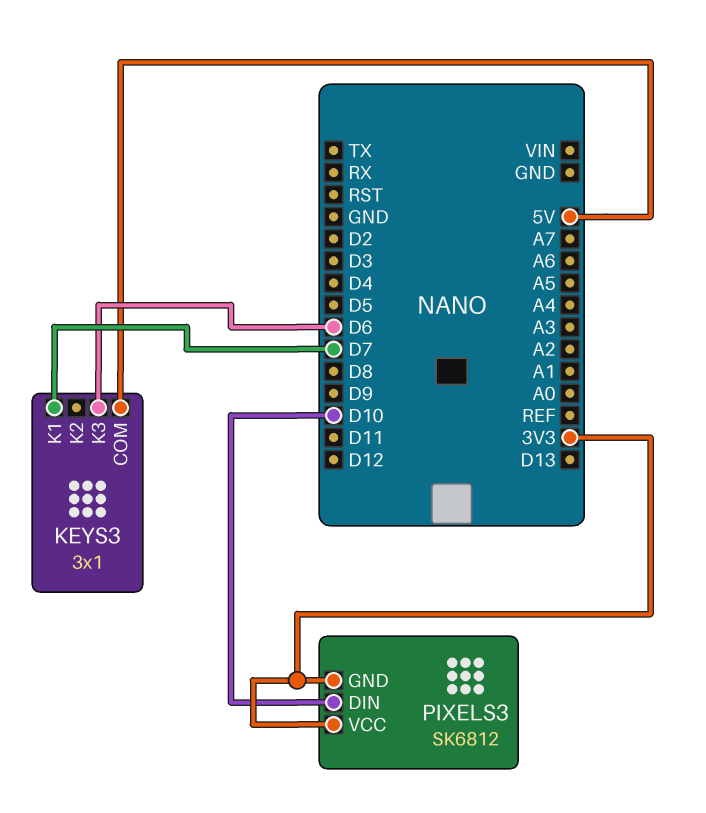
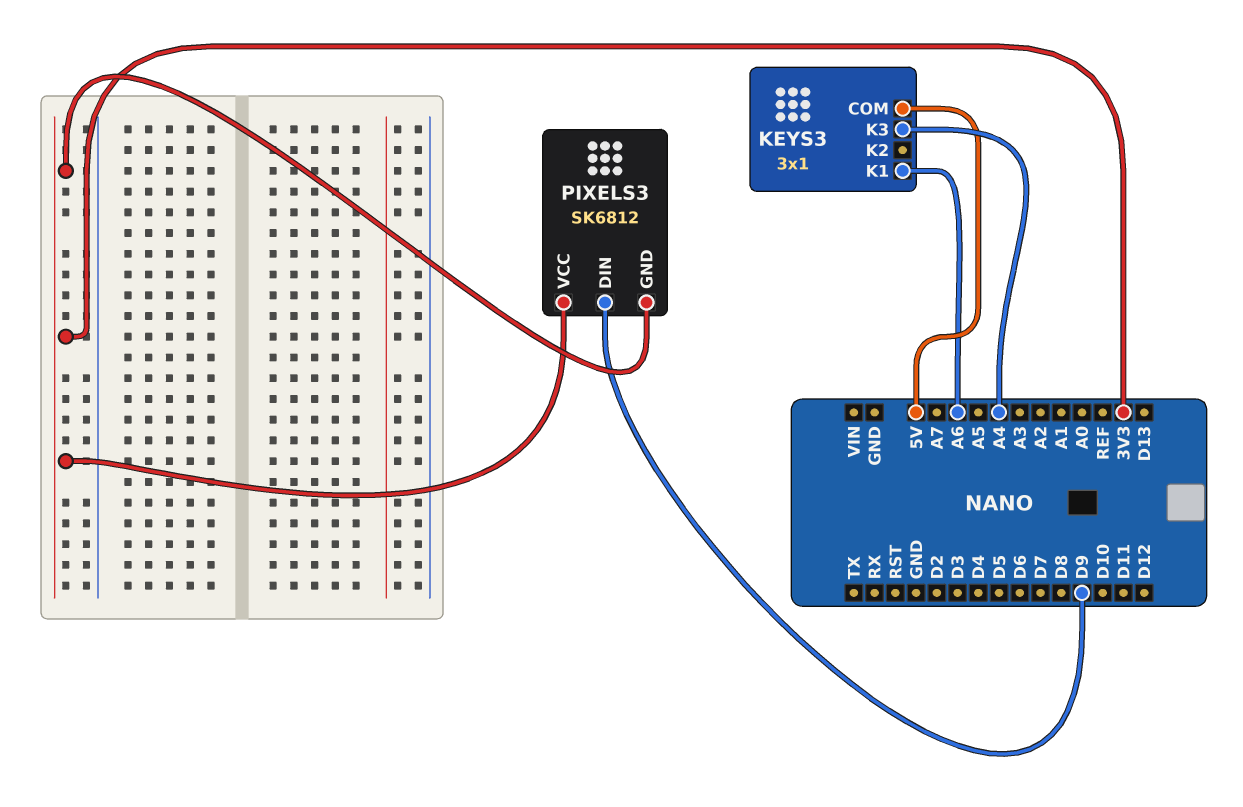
KEYS3 pin K1: D7 -> A6
KEYS3 pin K3: D6 -> A4
PIXELS3 pin DIN: D10 -> D9

